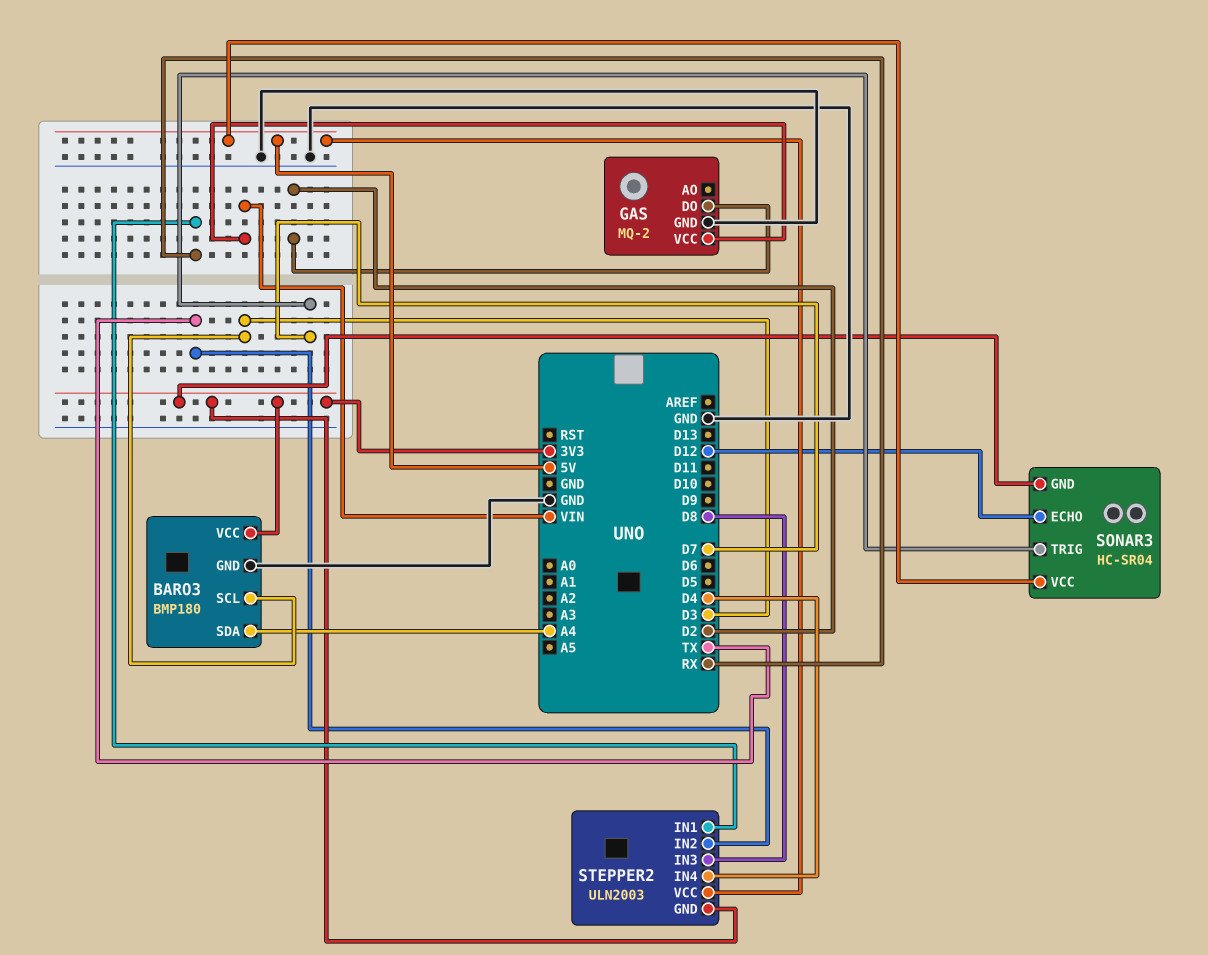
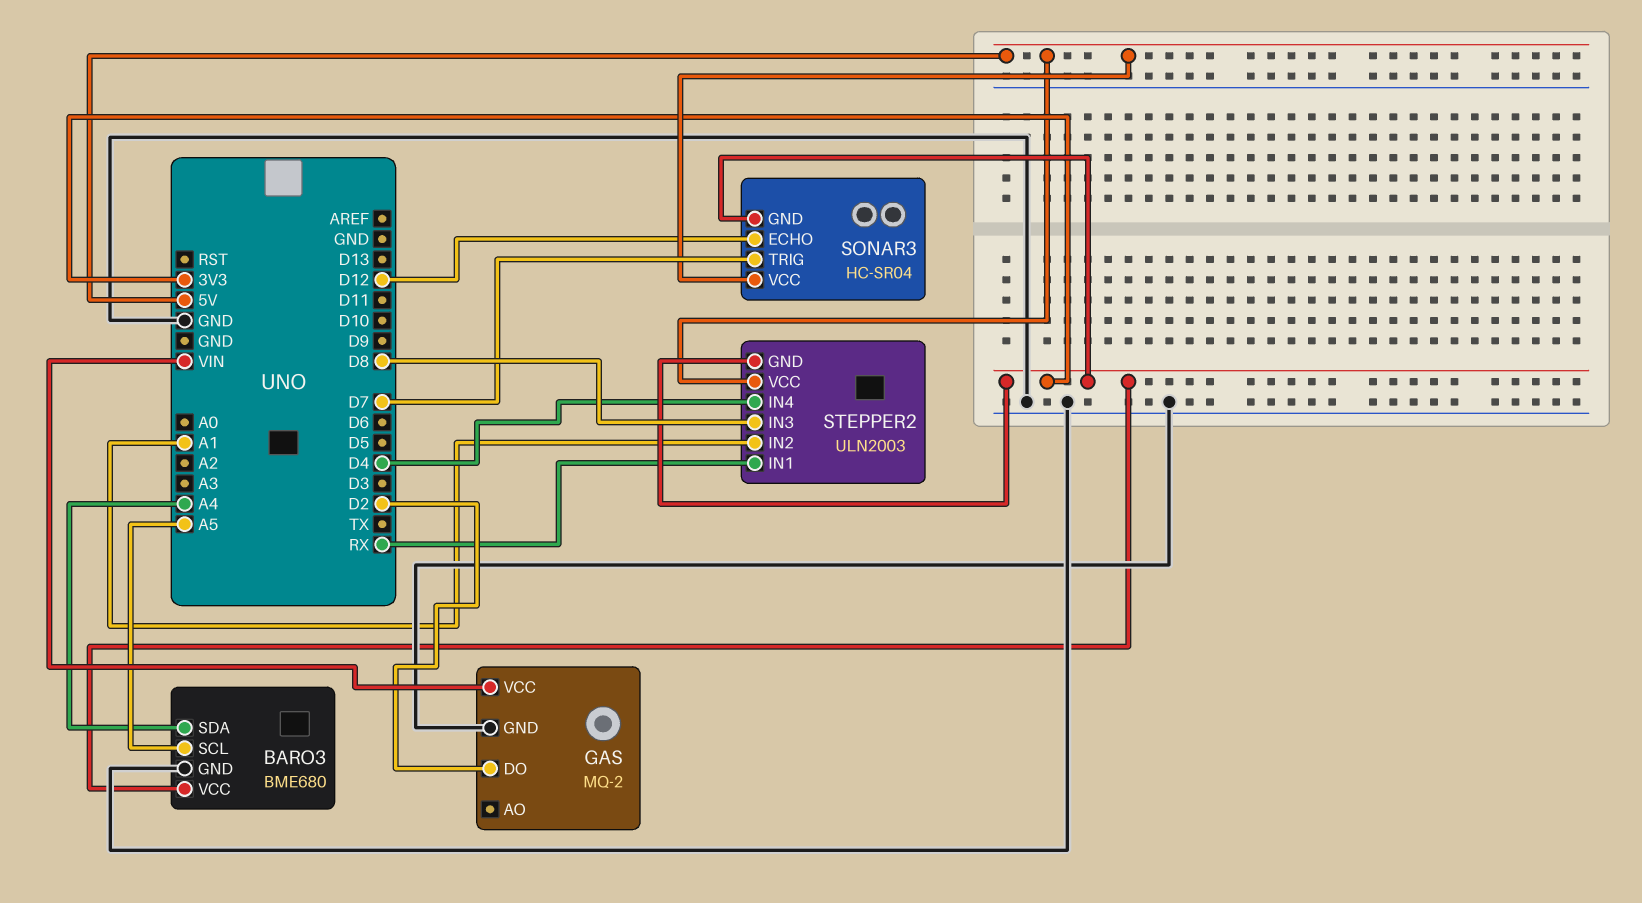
BARO3: BMP180 -> BME680
BARO3 pin SCL: D3 -> A5
STEPPER2 pin IN2: TX -> A1

